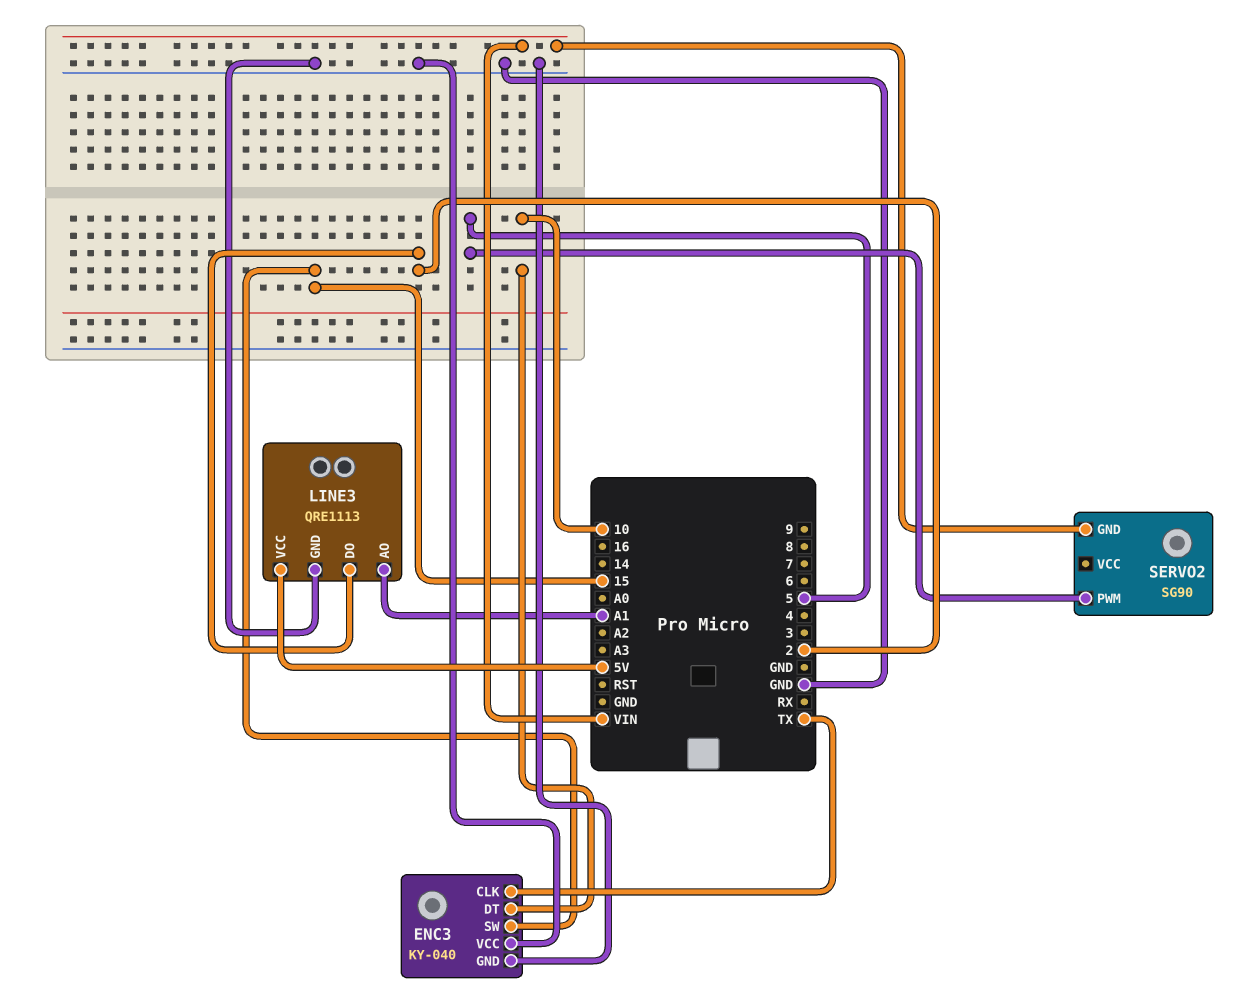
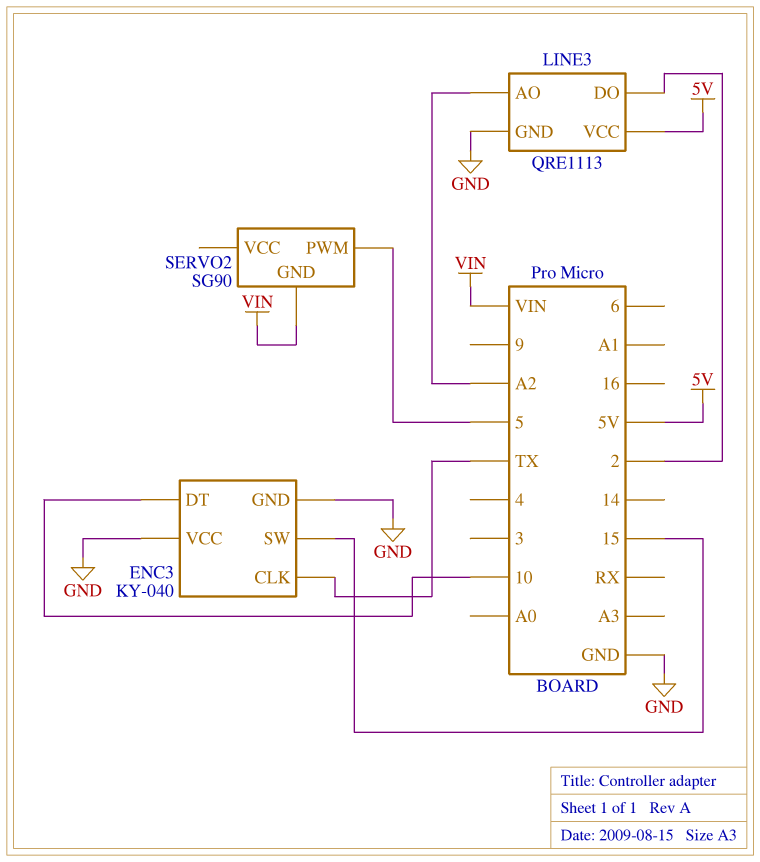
LINE3 pin AO: A1 -> A2

